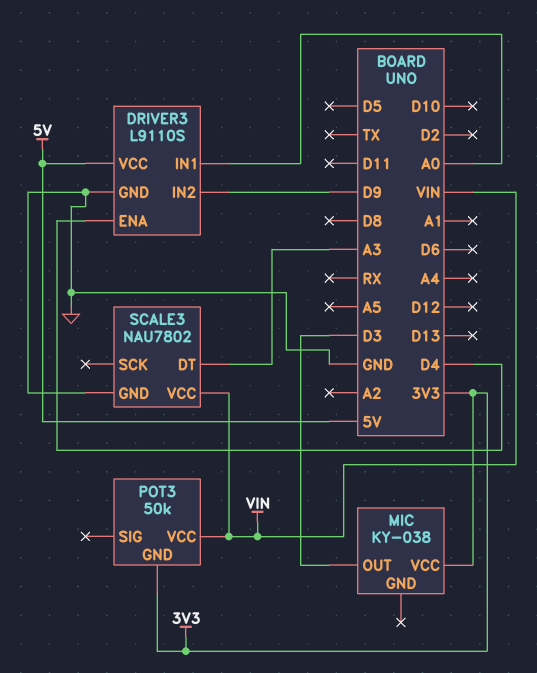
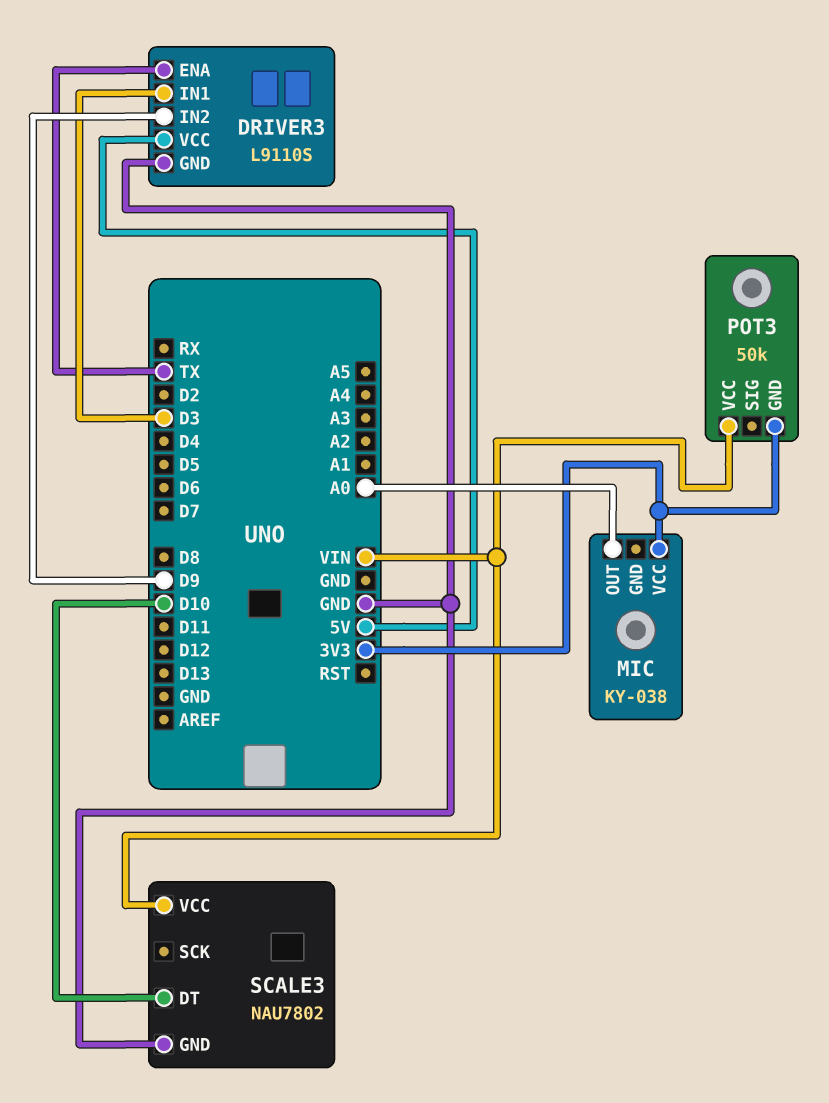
DRIVER3 pin ENA: D4 -> TX
DRIVER3 pin IN1: A0 -> D3
MIC pin OUT: D3 -> A0
SCALE3 pin DT: A3 -> D10

